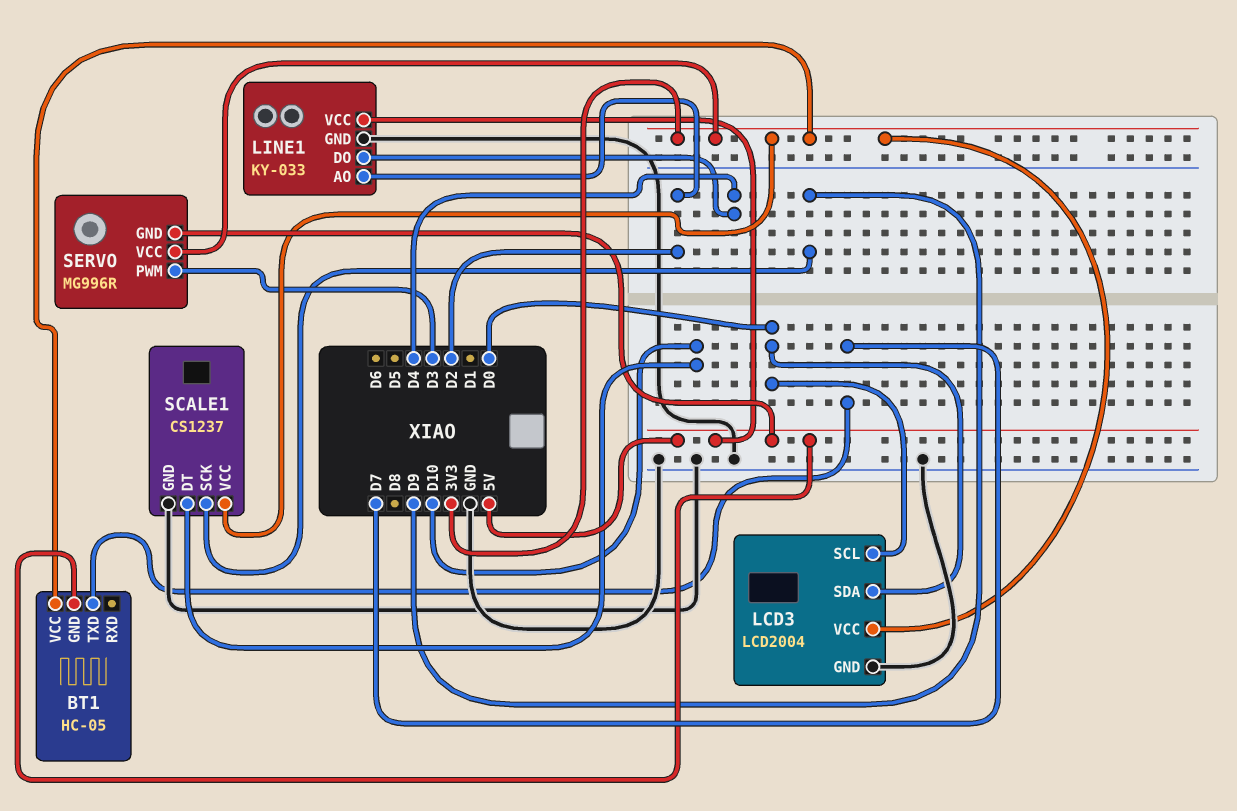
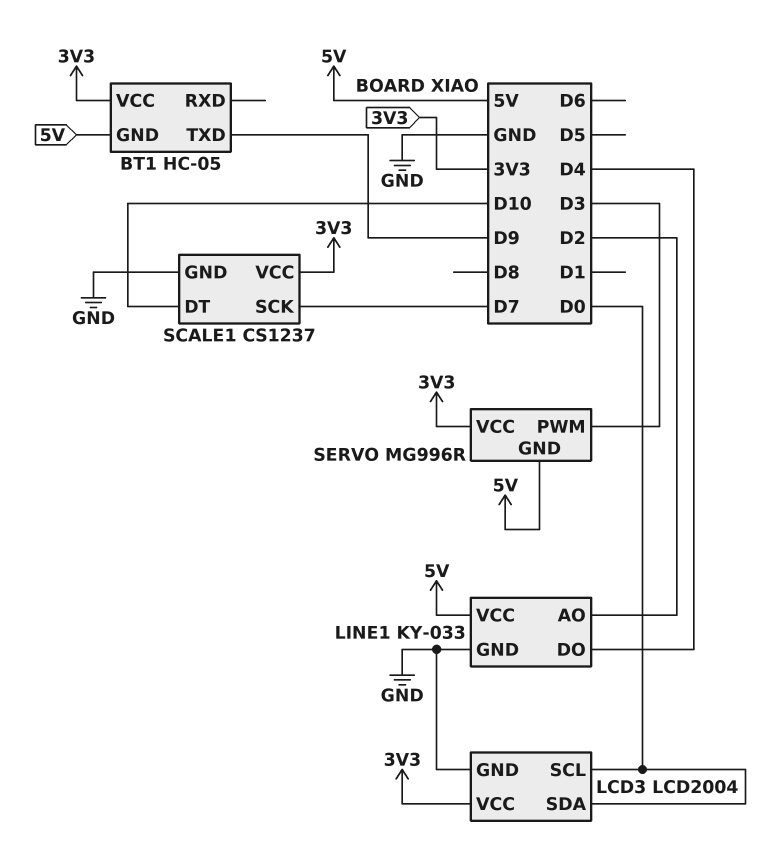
BT1 pin TXD: D7 -> D9
SCALE1 pin SCK: D9 -> D7

